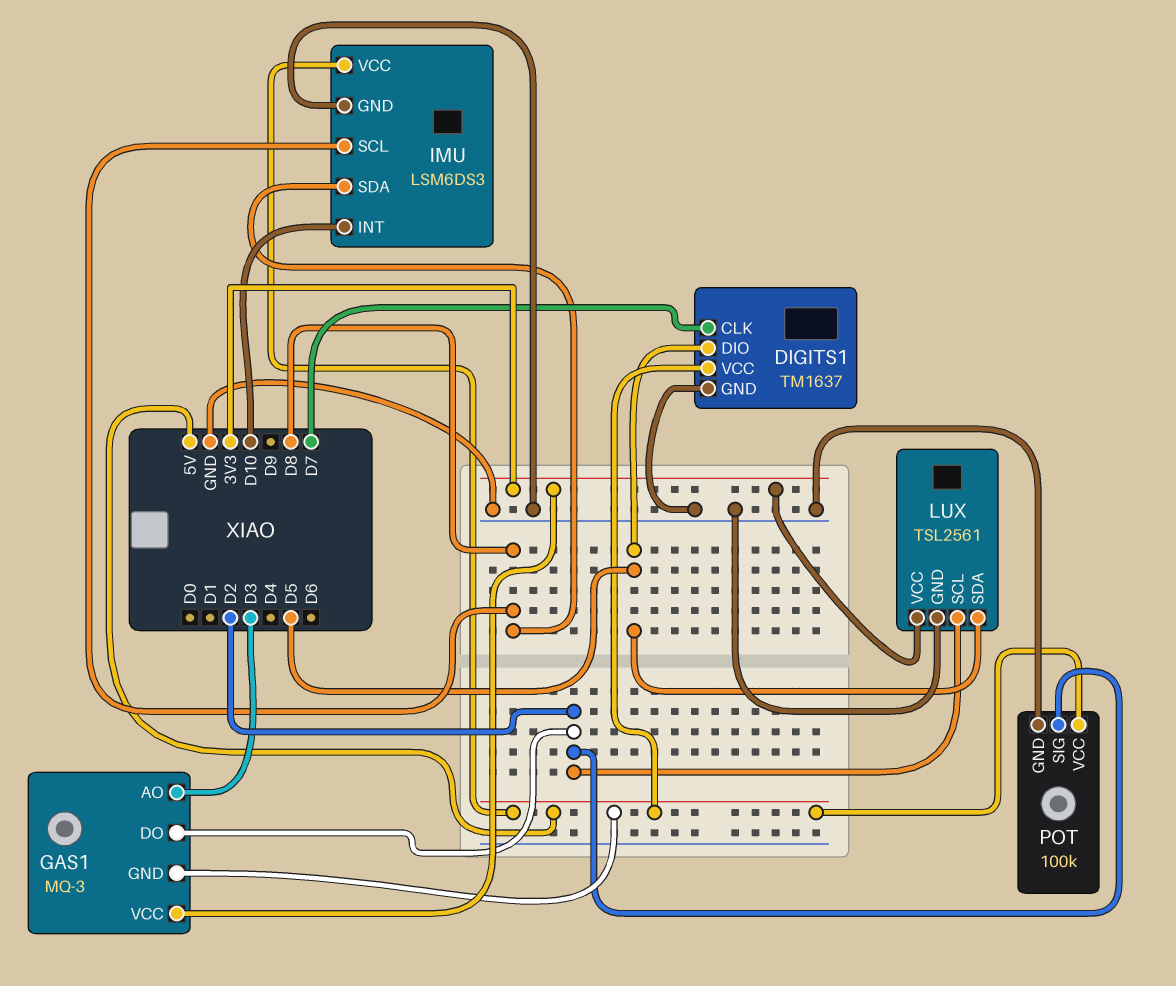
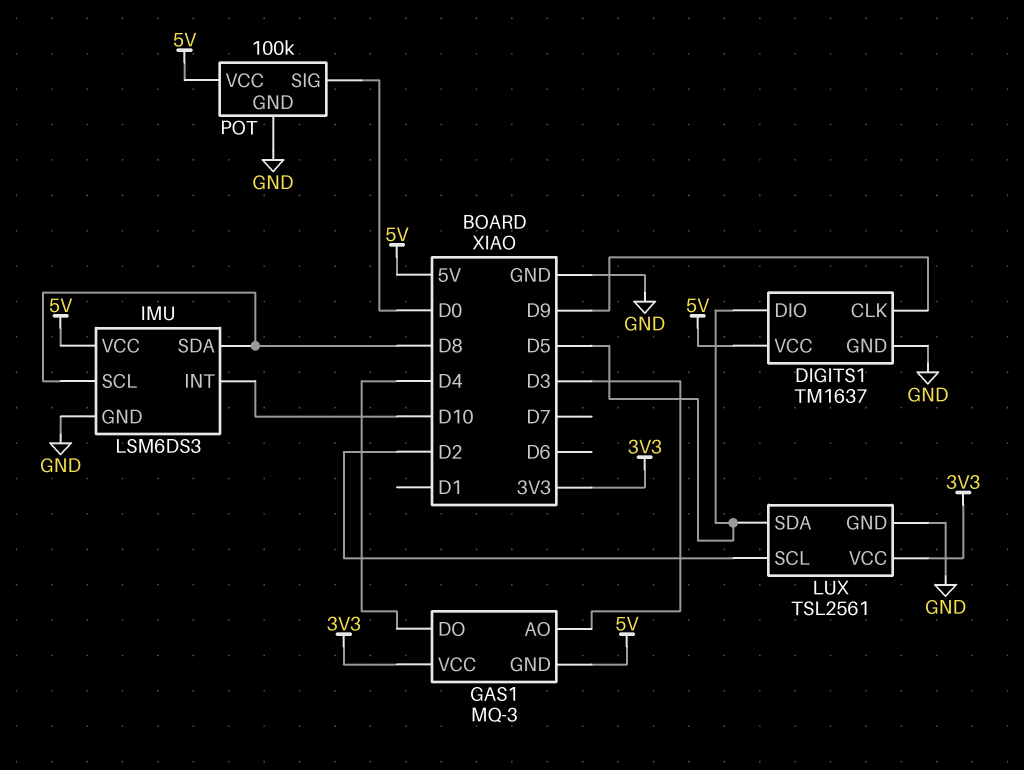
DIGITS1 pin CLK: D7 -> D9
GAS1 pin DO: D2 -> D4
POT pin SIG: D2 -> D0

